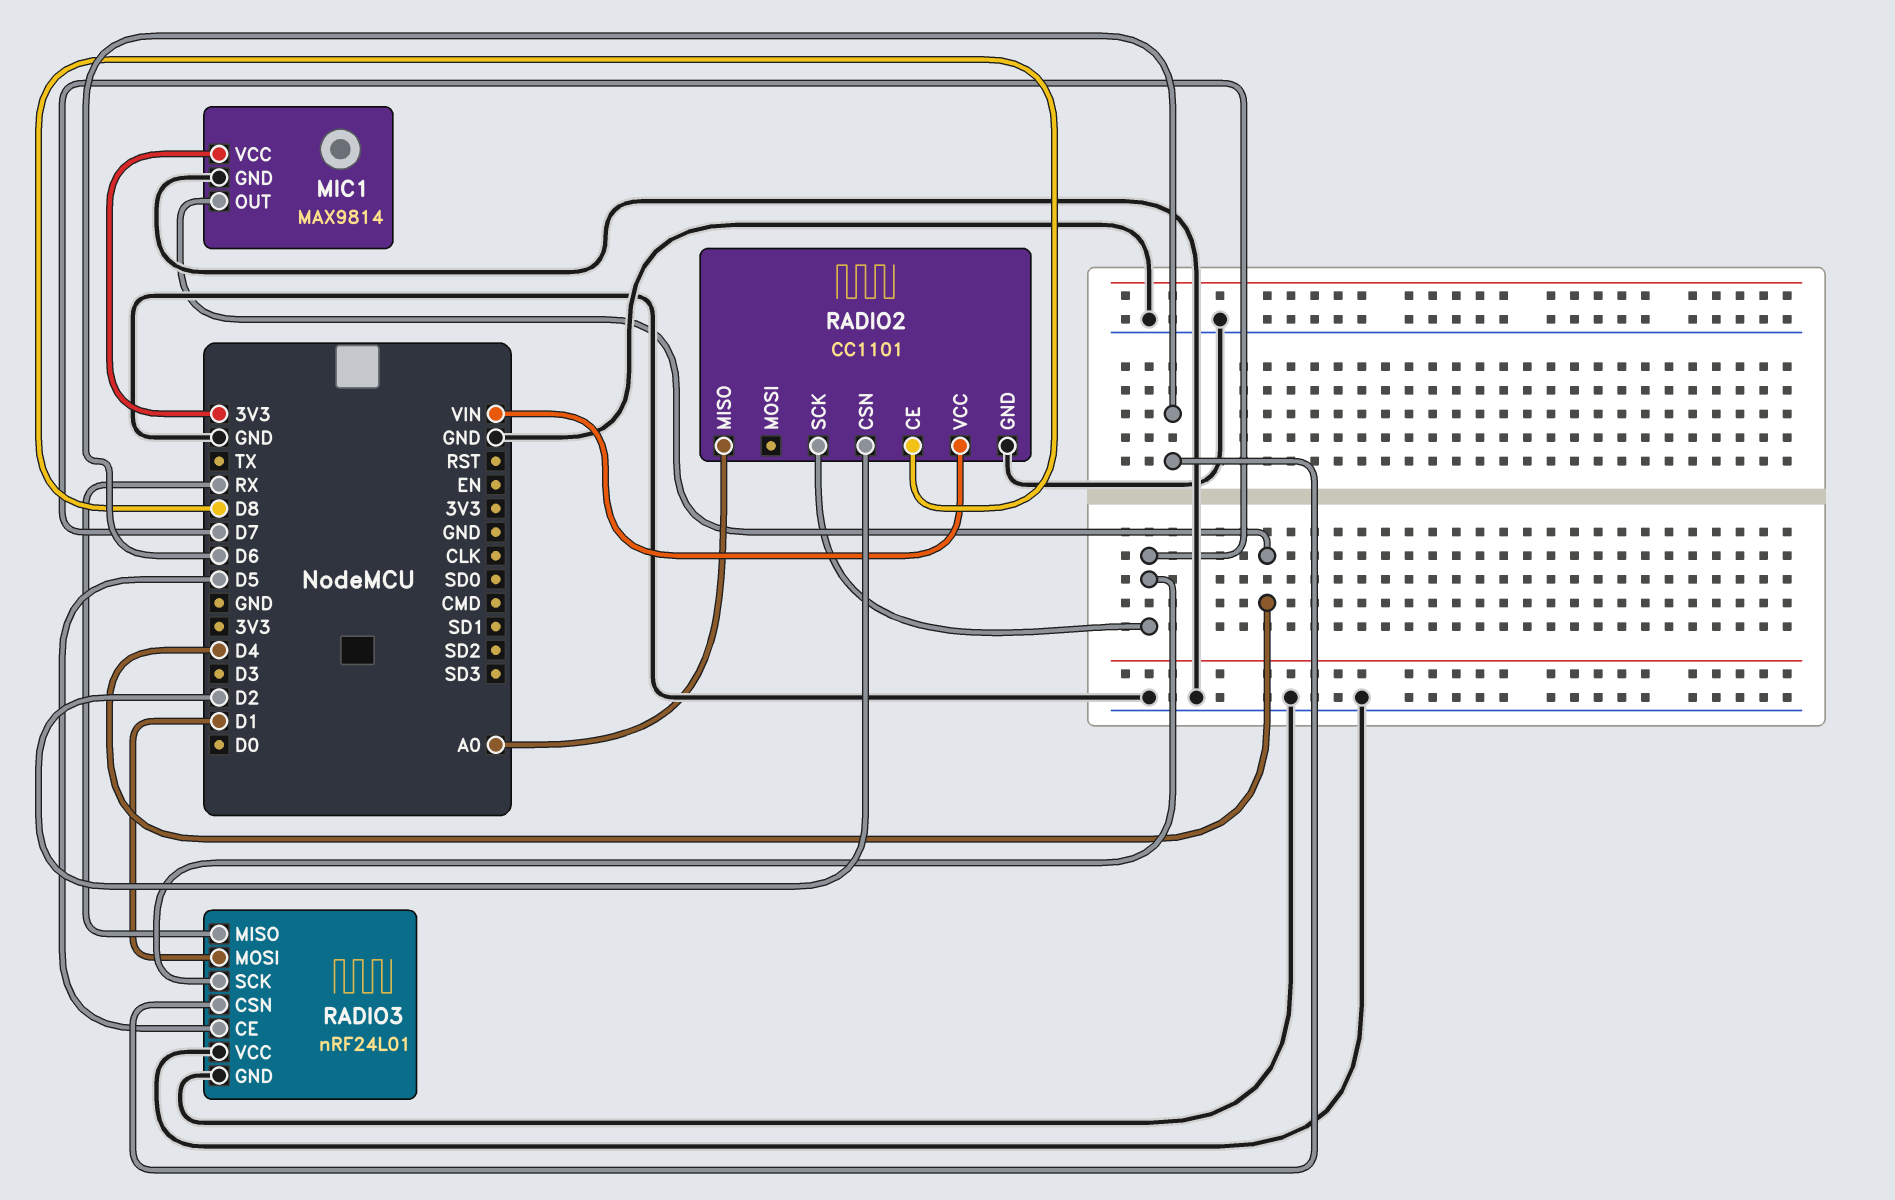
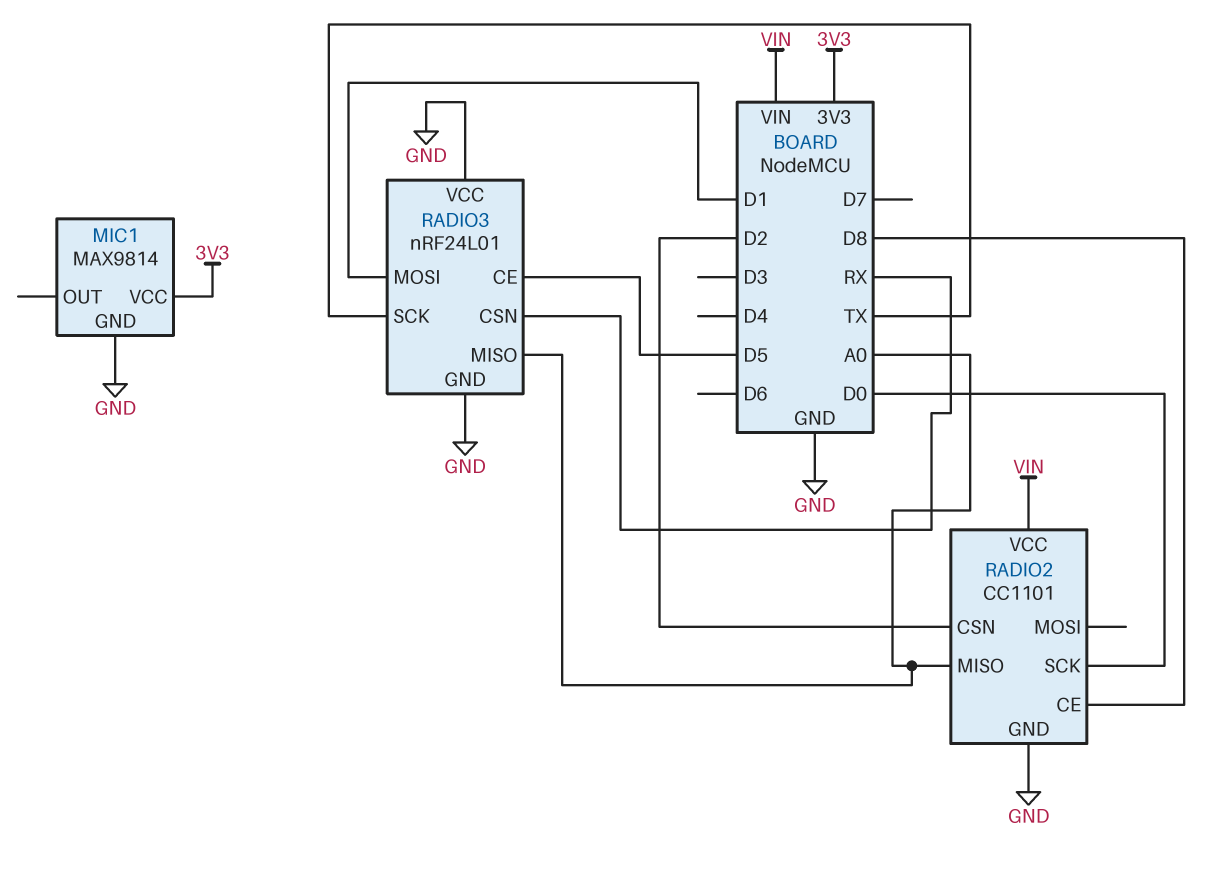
MIC1 pin OUT: D4 -> none
RADIO2 pin SCK: D7 -> D0
RADIO3 pin CSN: D6 -> RX
RADIO3 pin MISO: RX -> A0
RADIO3 pin SCK: D7 -> TX

